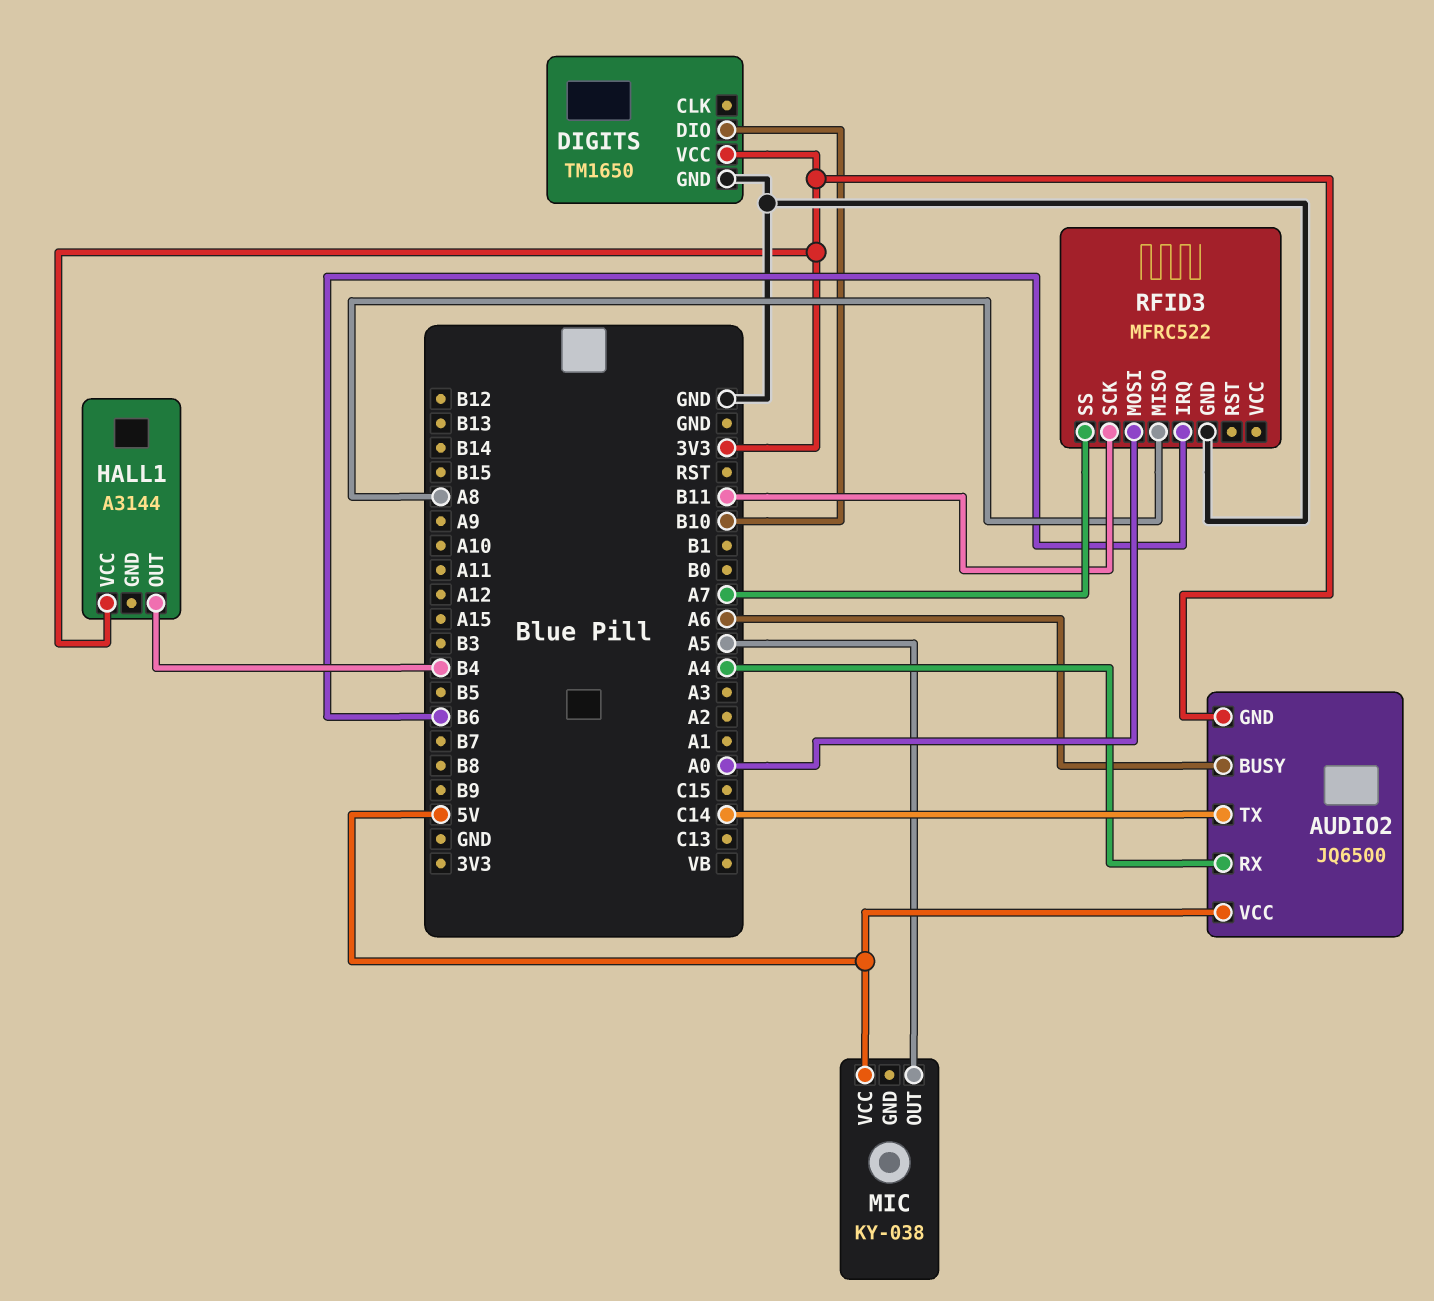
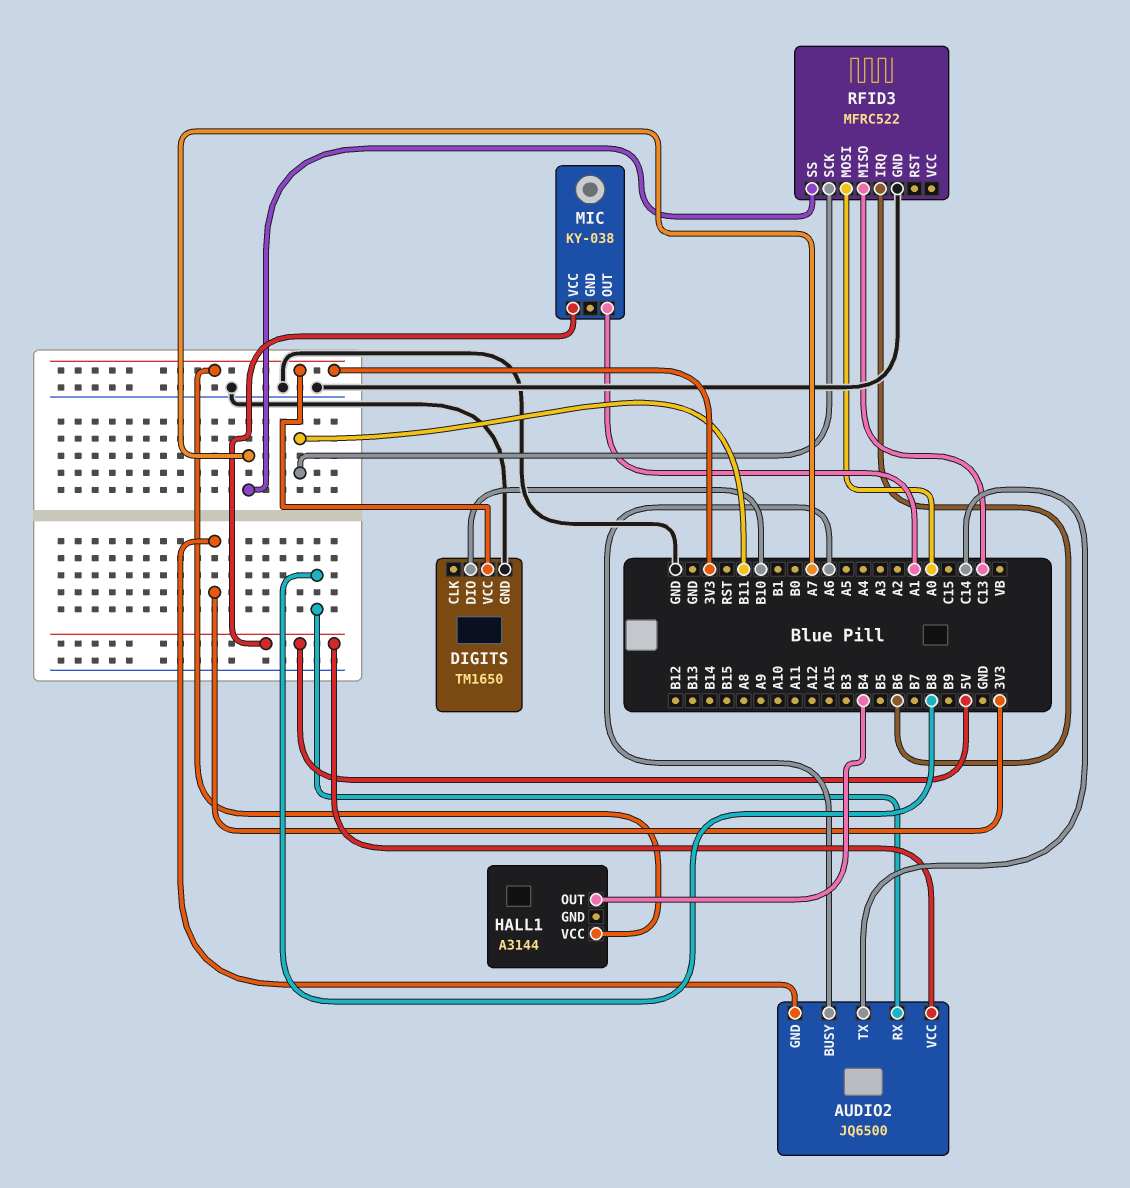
AUDIO2 pin RX: A4 -> B8
MIC pin OUT: A5 -> A1
RFID3 pin MISO: A8 -> C13

